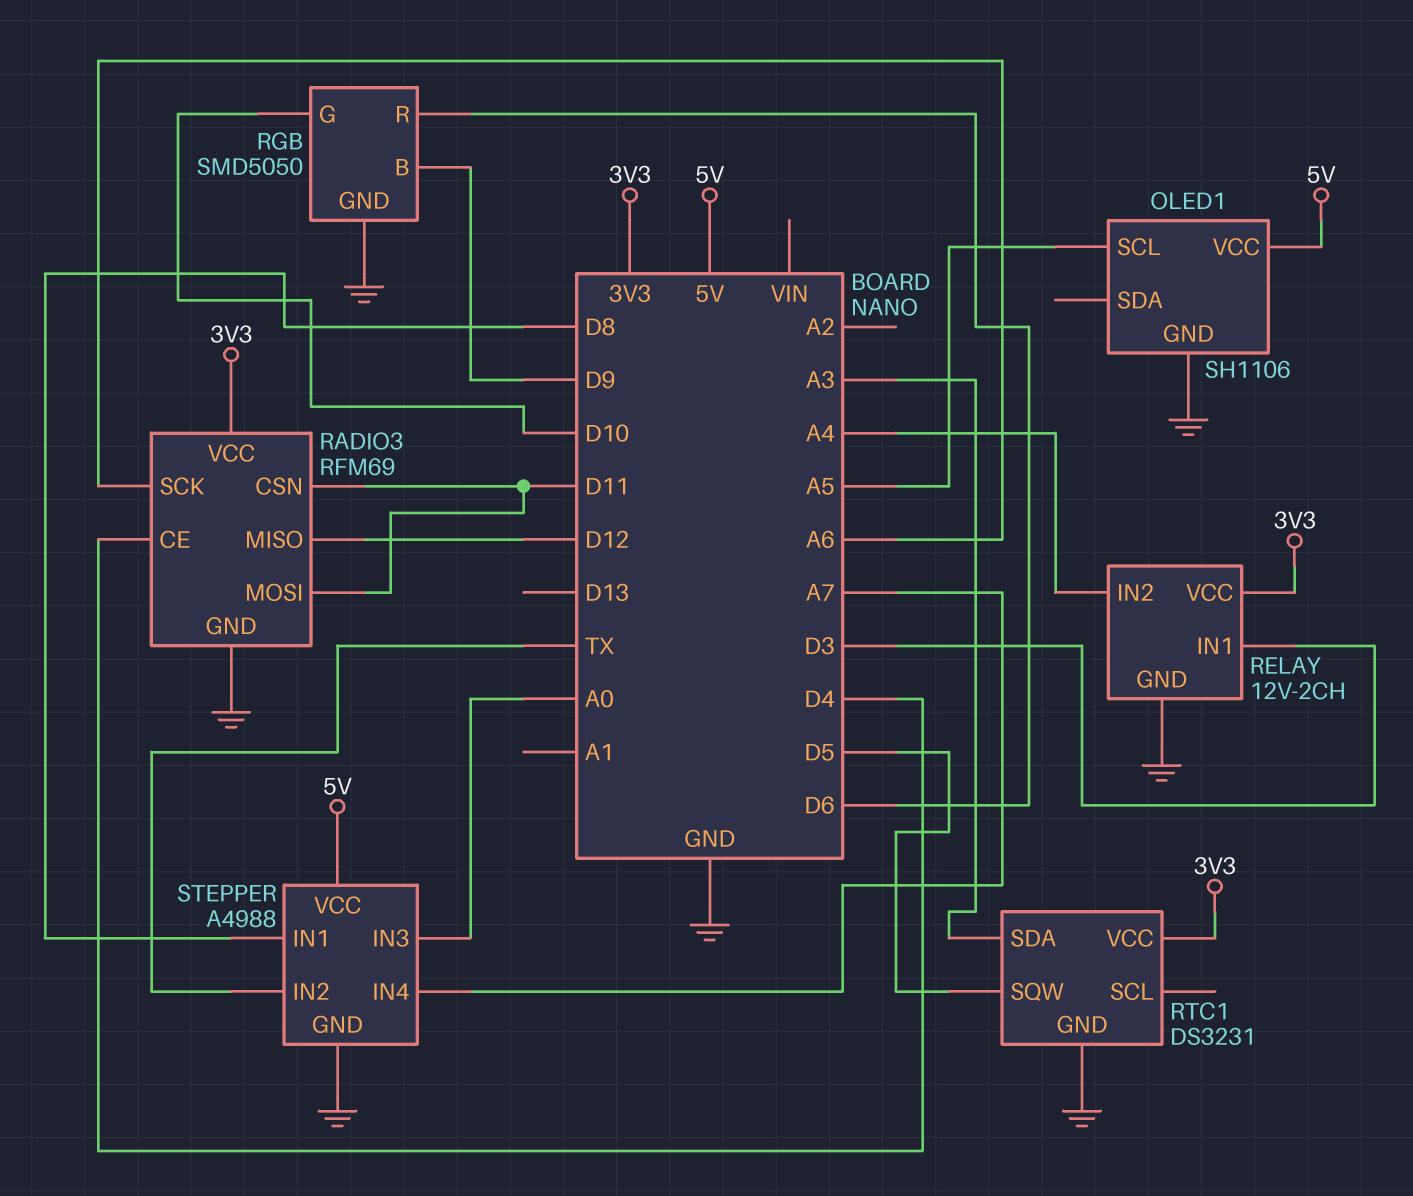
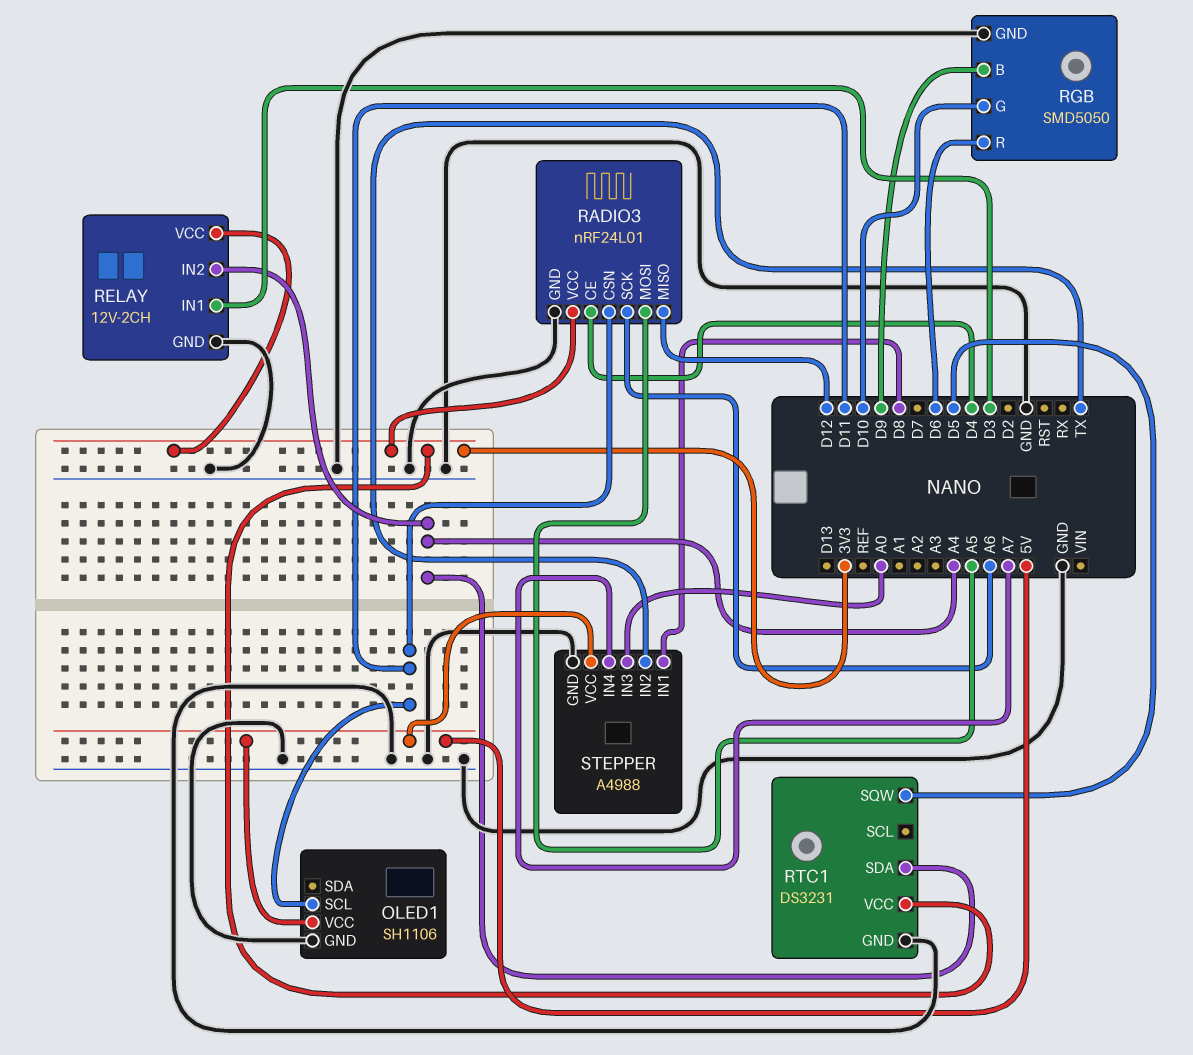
OLED1 pin SCL: A5 -> D11
RADIO3: RFM69 -> nRF24L01
RADIO3 pin MOSI: D11 -> A5
RTC1 pin SDA: A3 -> A4

